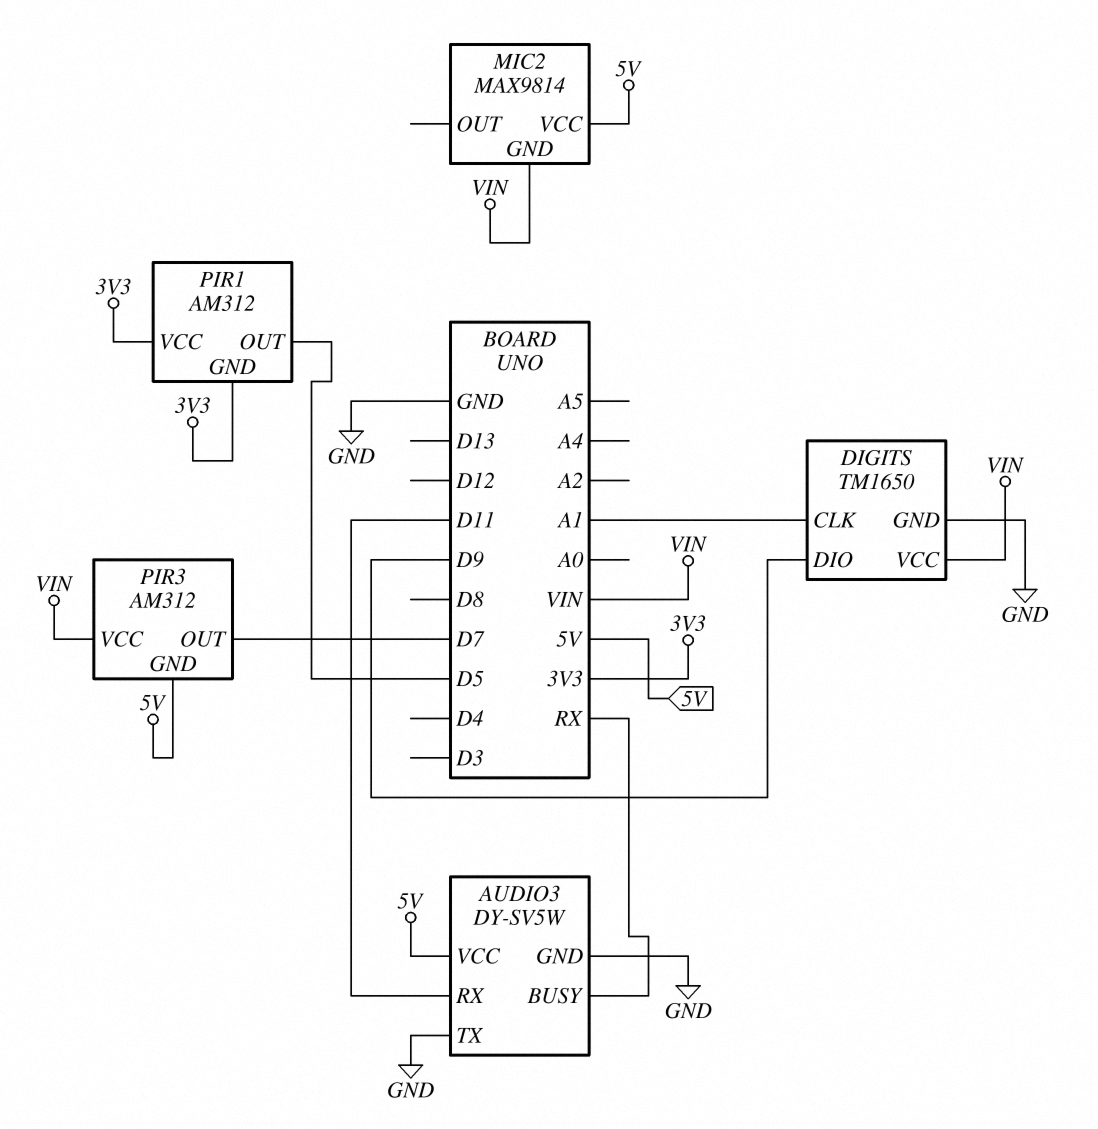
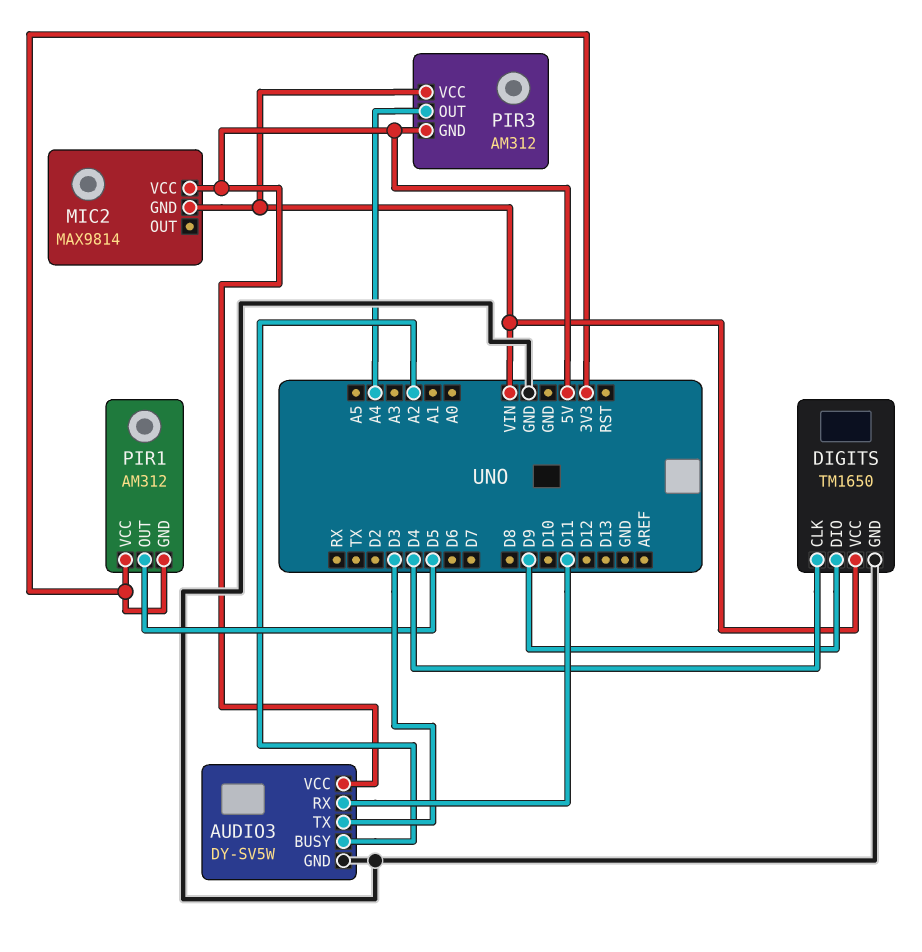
AUDIO3 pin BUSY: RX -> A2
AUDIO3 pin TX: GND -> D3
DIGITS pin CLK: A1 -> D4
PIR3 pin OUT: D7 -> A4

